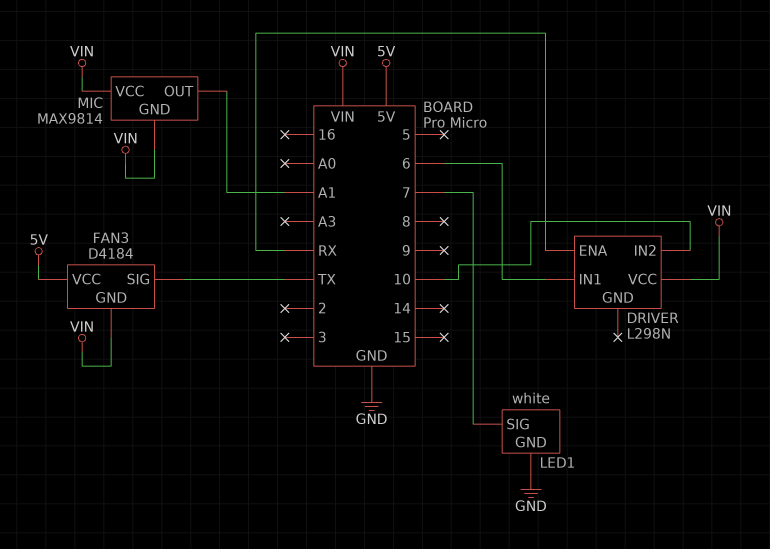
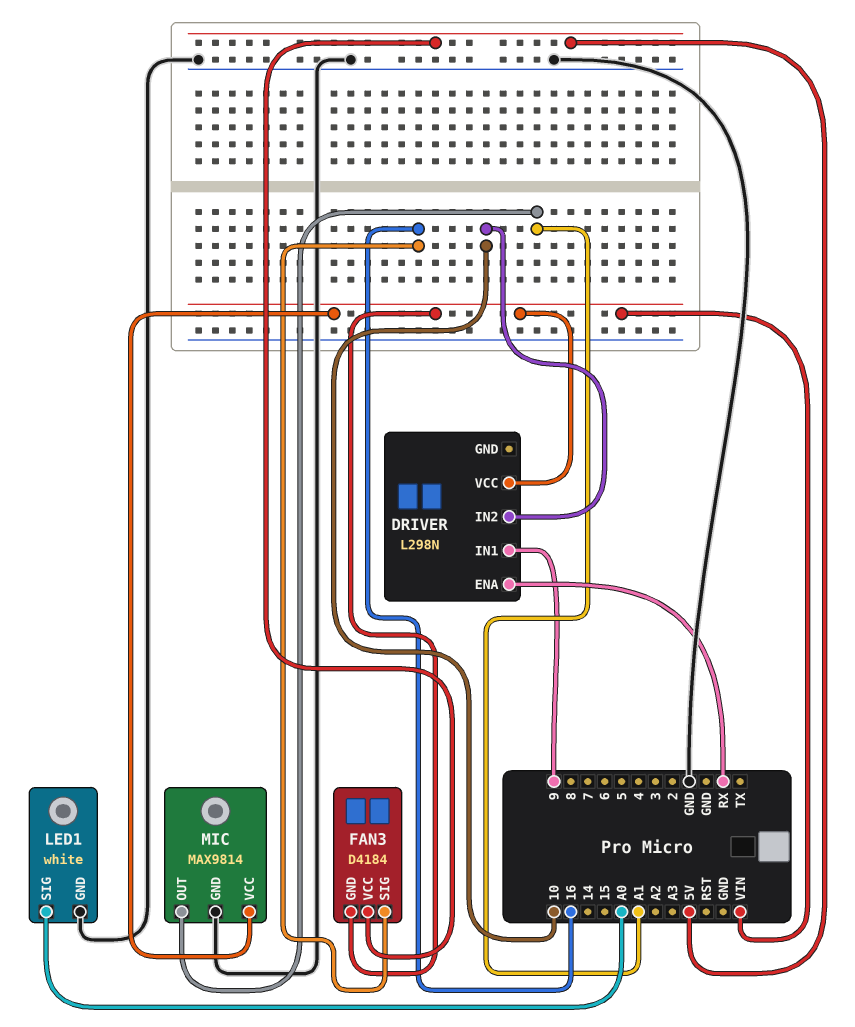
DRIVER pin IN1: 6 -> 9
FAN3 pin SIG: TX -> 16
LED1 pin SIG: 7 -> A0
MIC pin GND: VIN -> GND

